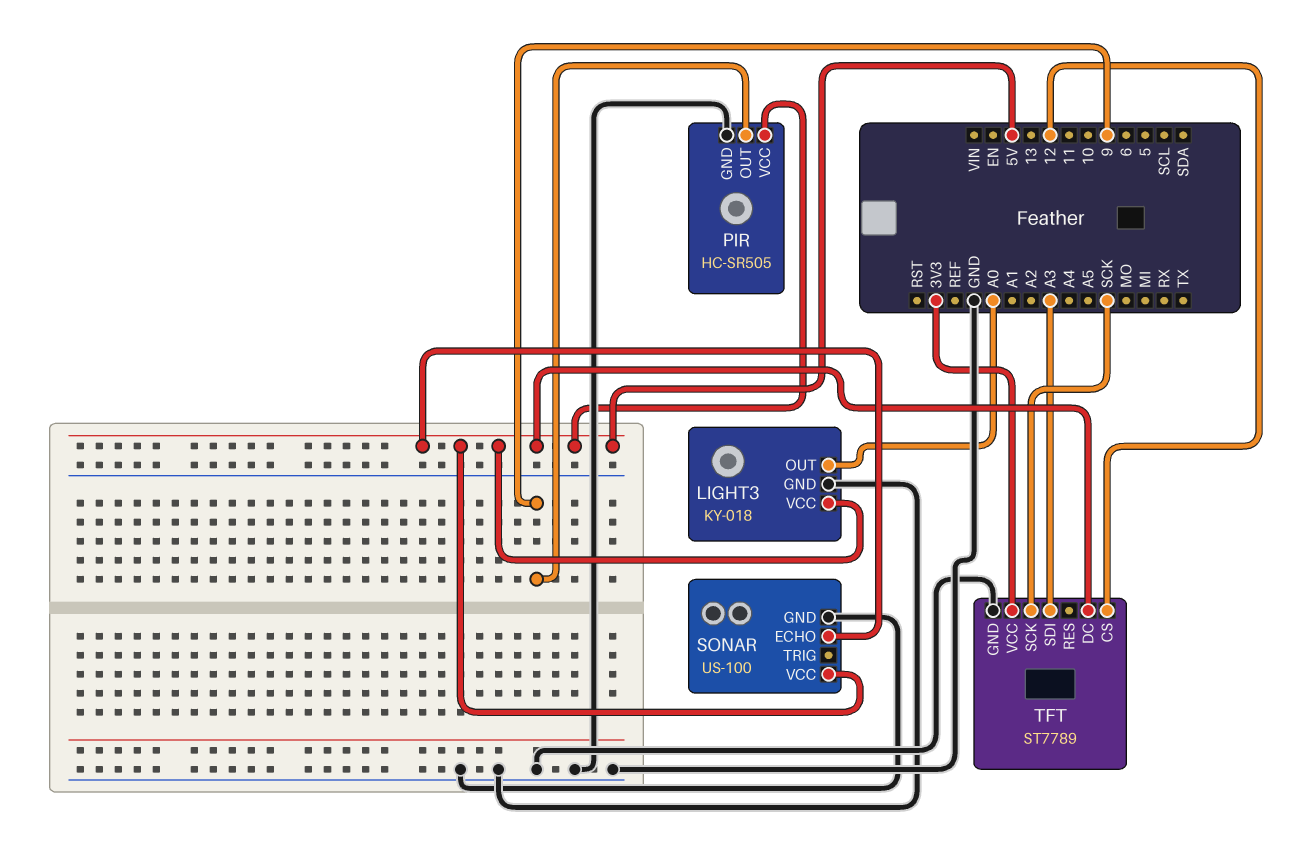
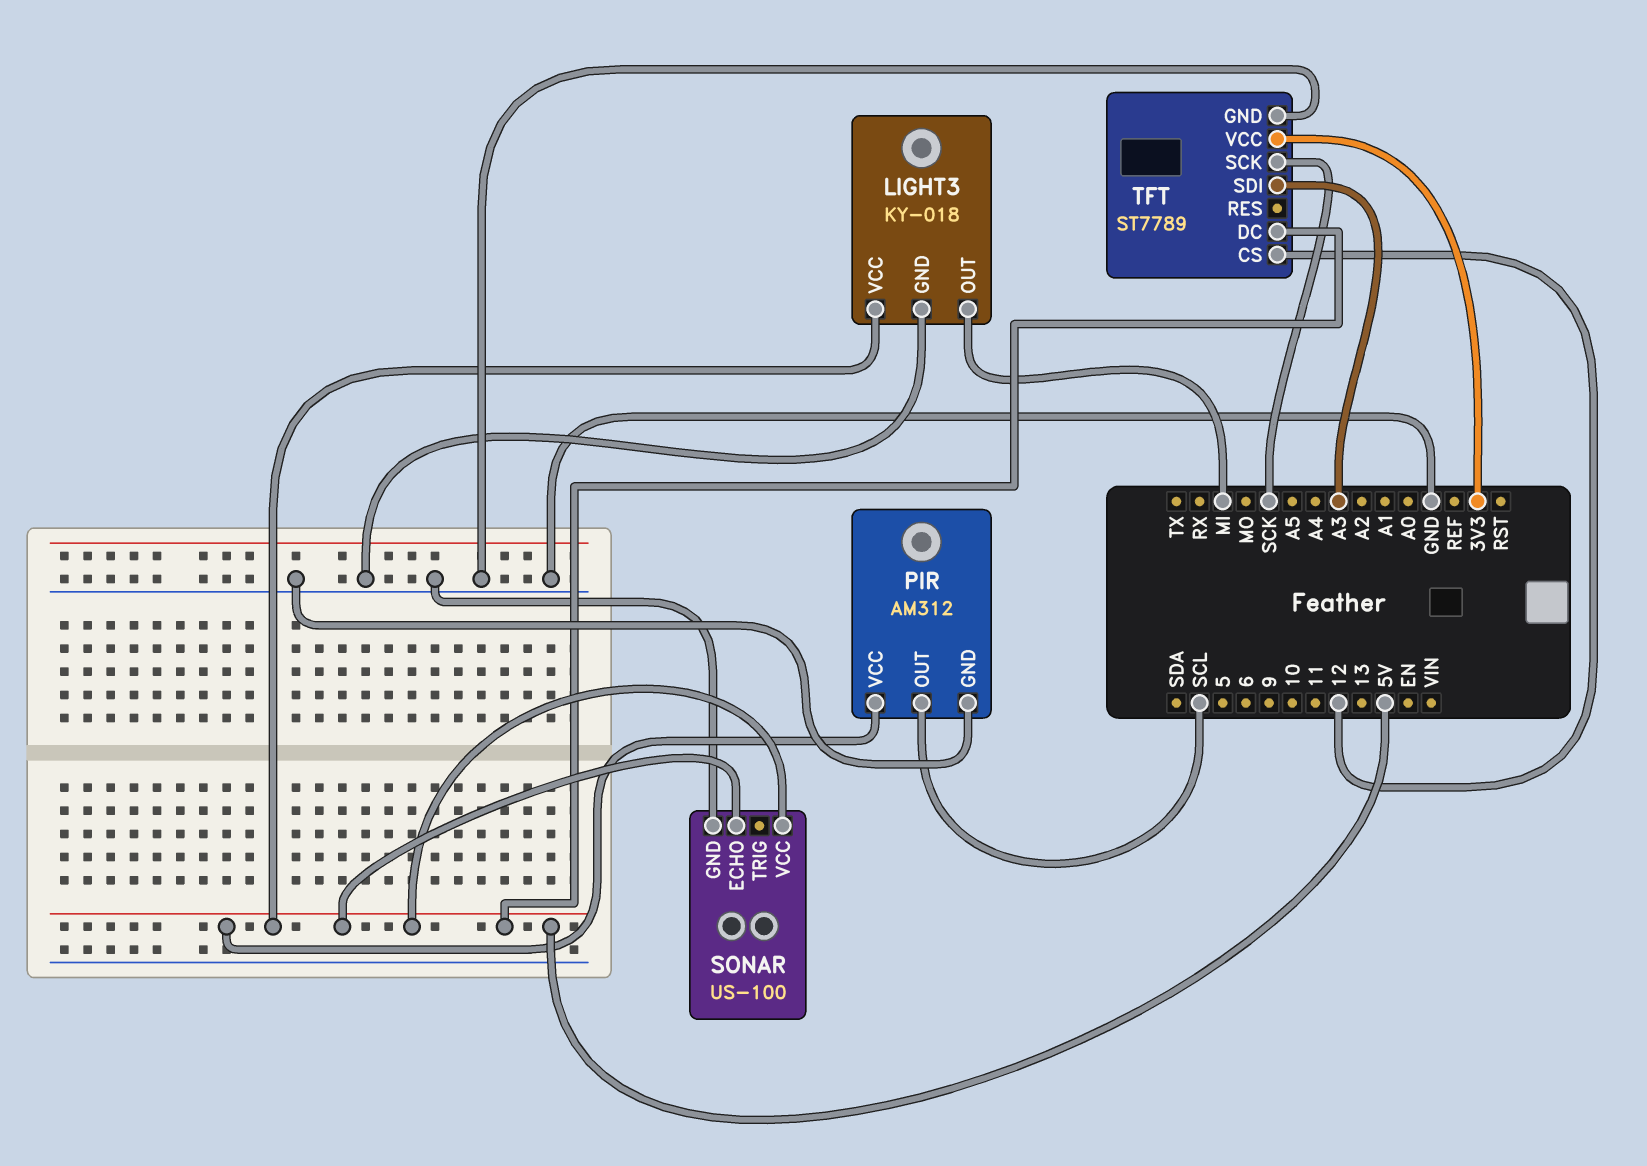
LIGHT3 pin OUT: A0 -> MI
PIR: HC-SR505 -> AM312
PIR pin OUT: 9 -> SCL

